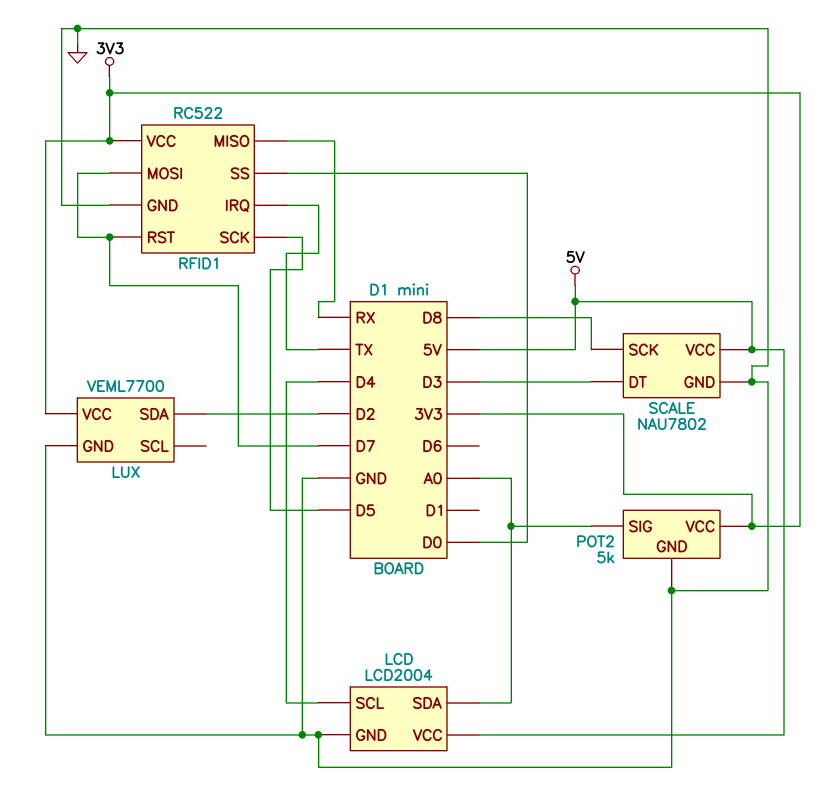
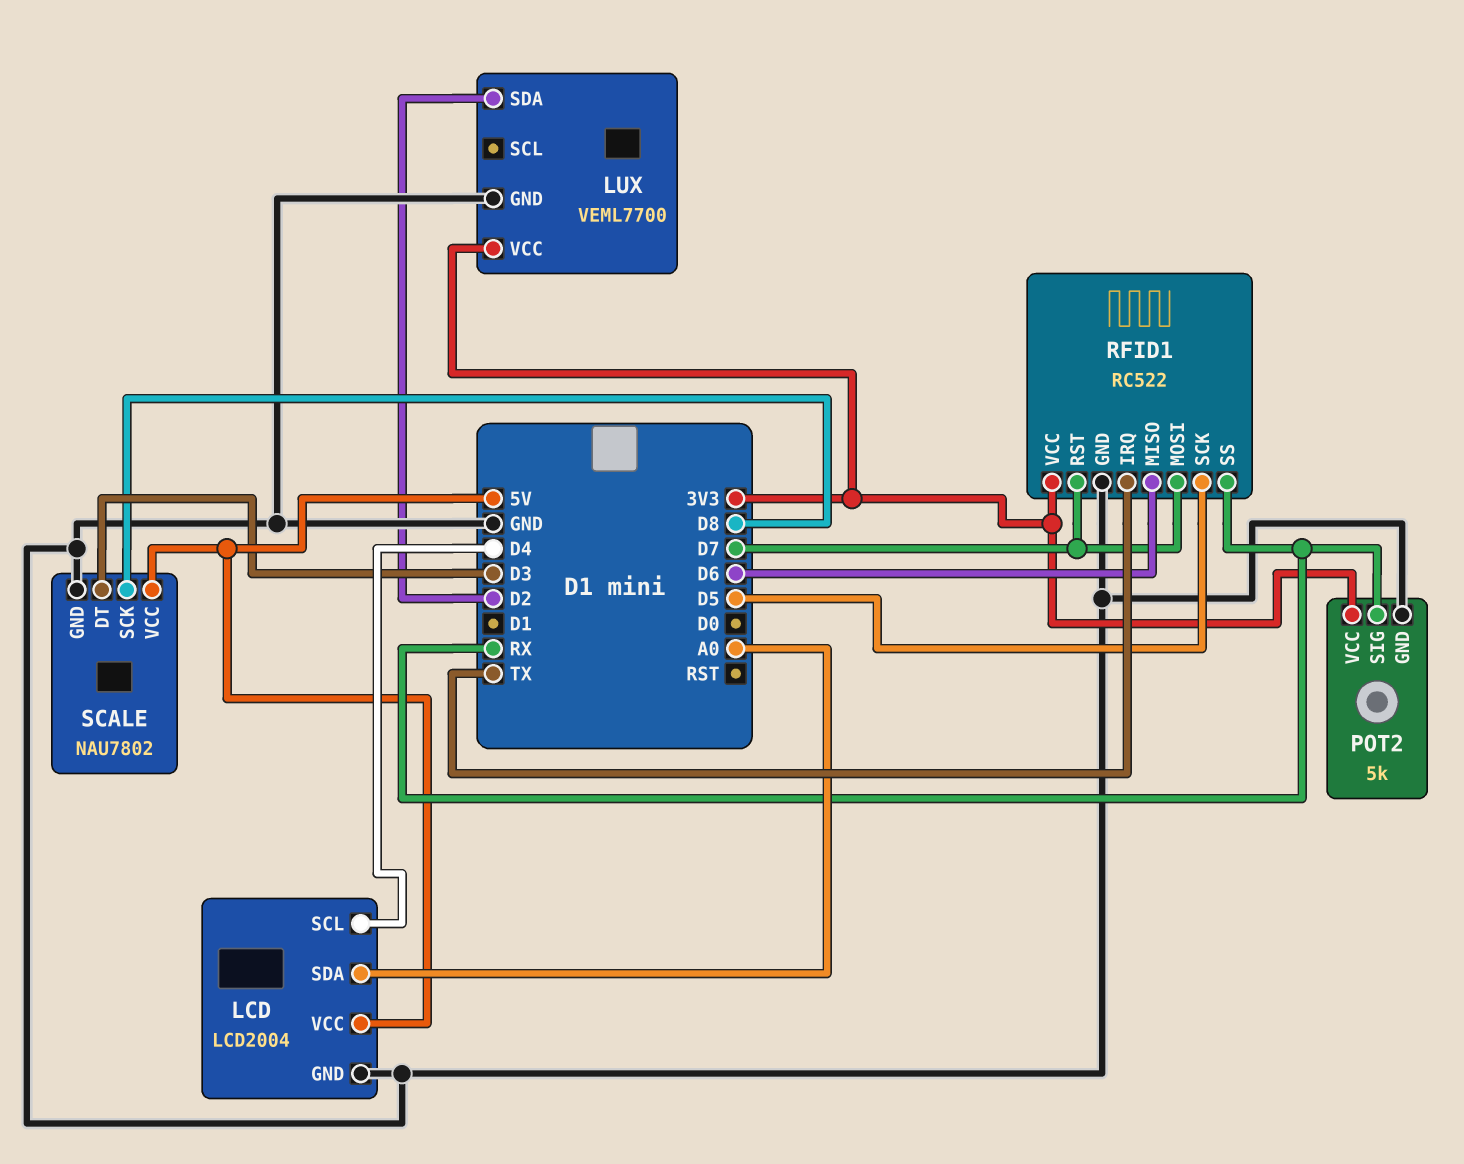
POT2 pin SIG: A0 -> RX
RFID1 pin MISO: RX -> D6
RFID1 pin SS: D0 -> RX

